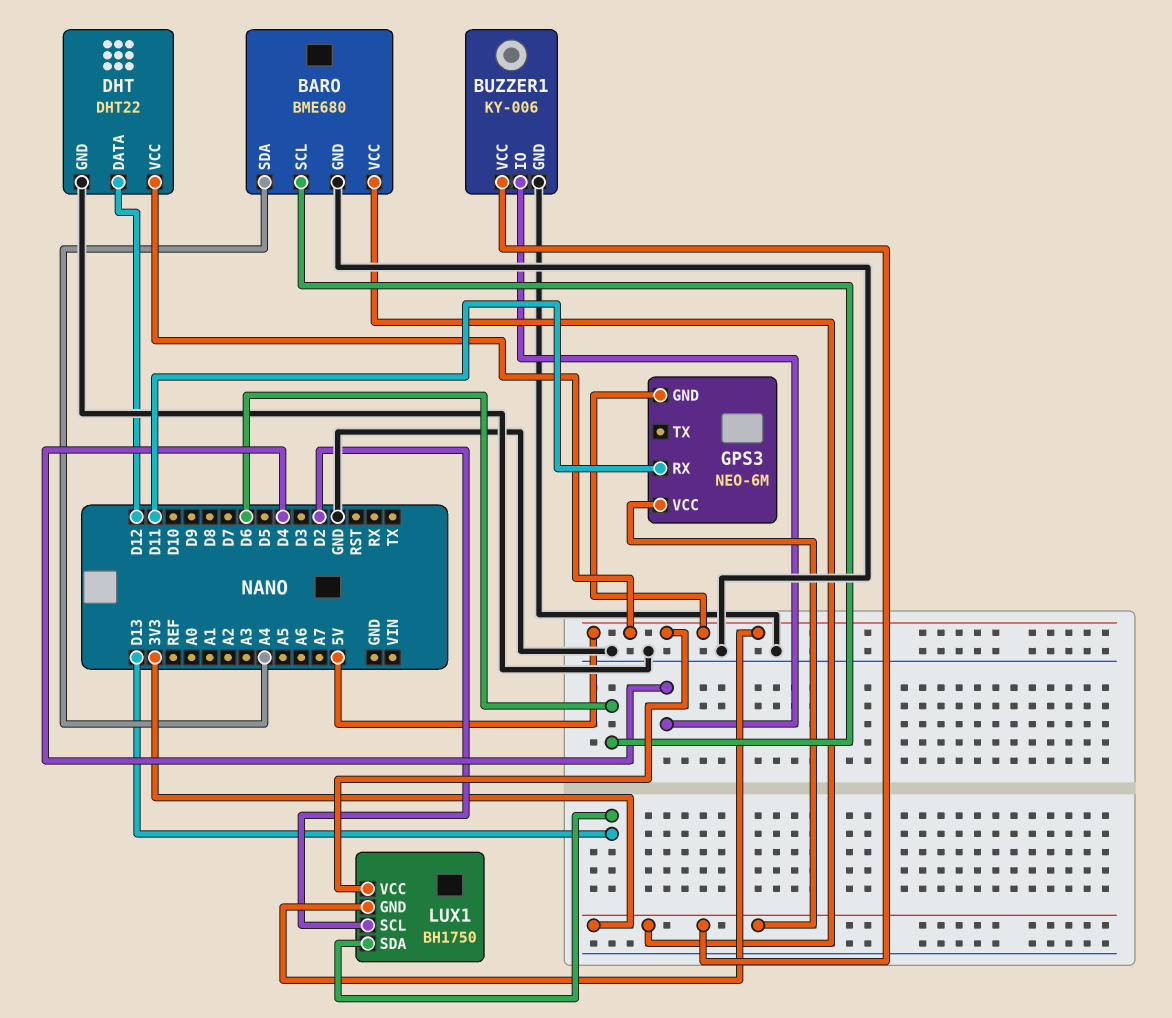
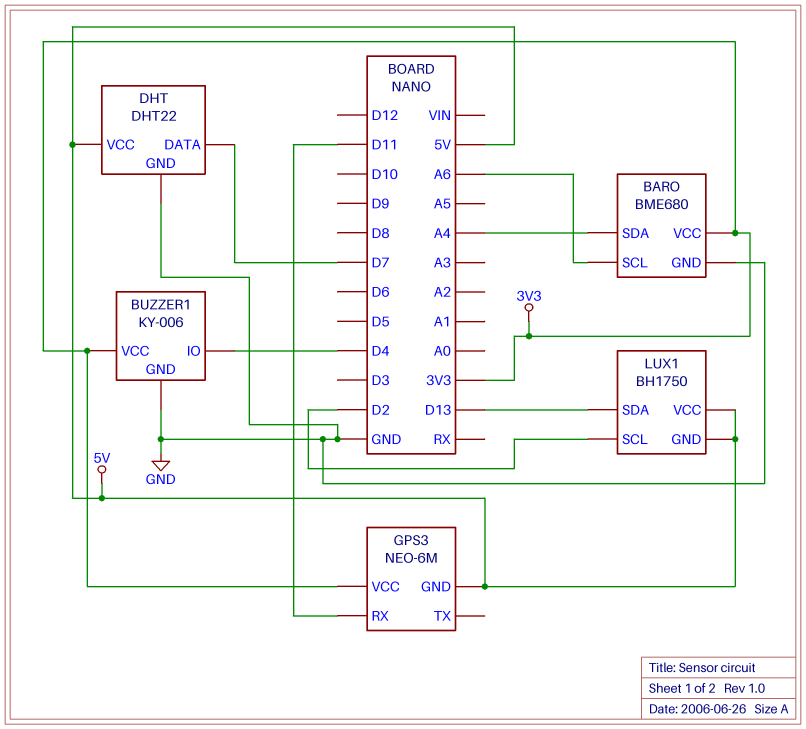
BARO pin SCL: D6 -> A6
DHT pin DATA: D12 -> D7

